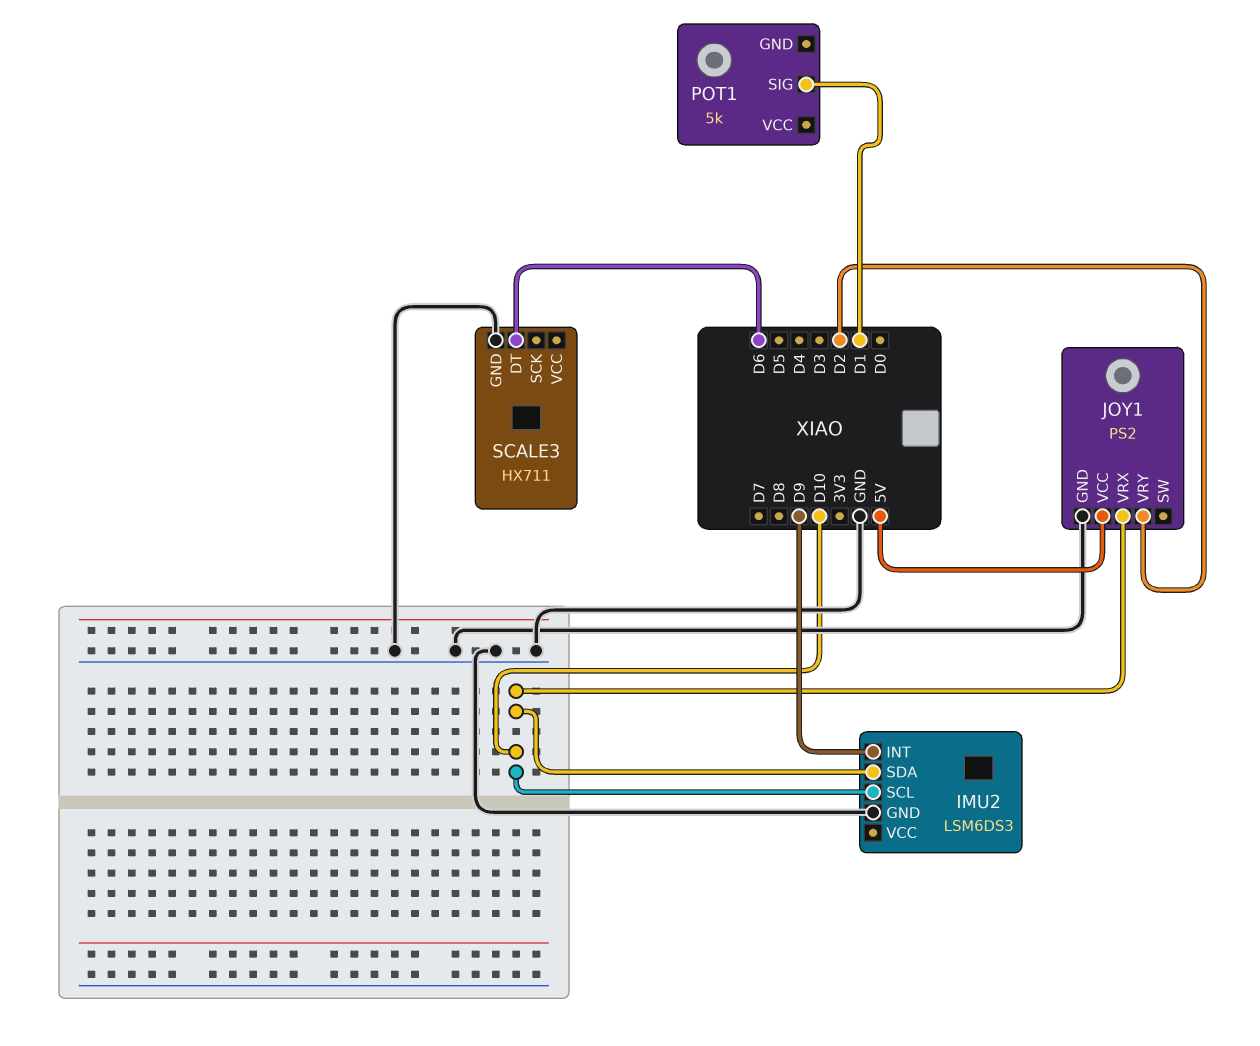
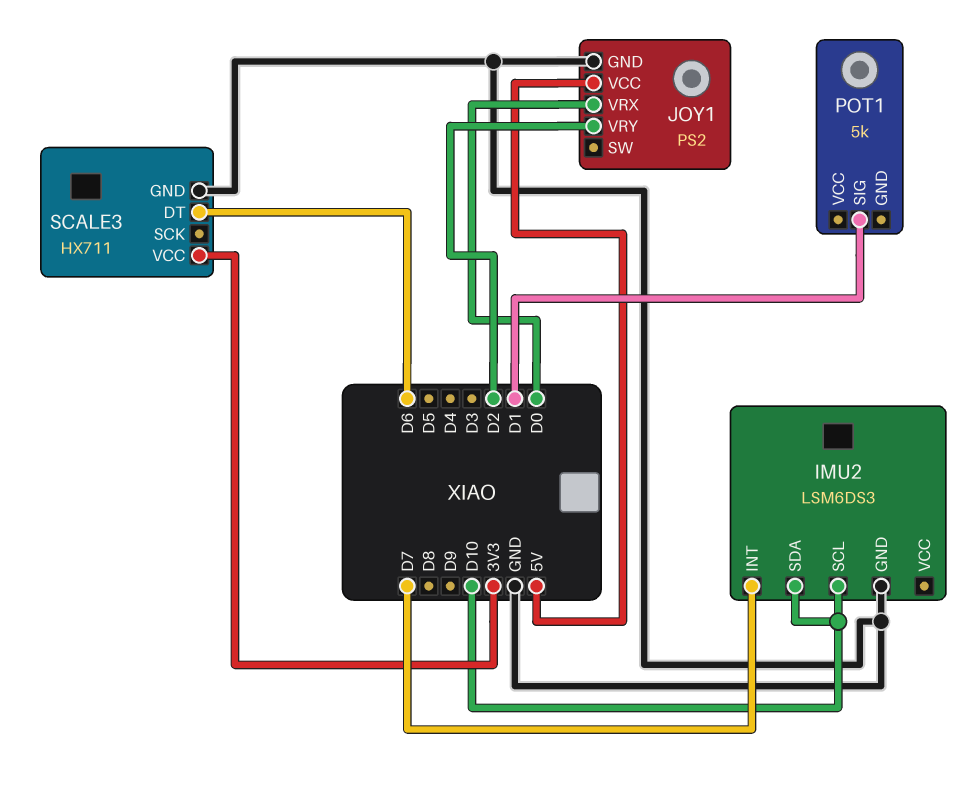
IMU2 pin INT: D9 -> D7
JOY1 pin VRX: D10 -> D0
SCALE3 pin VCC: none -> 3V3

